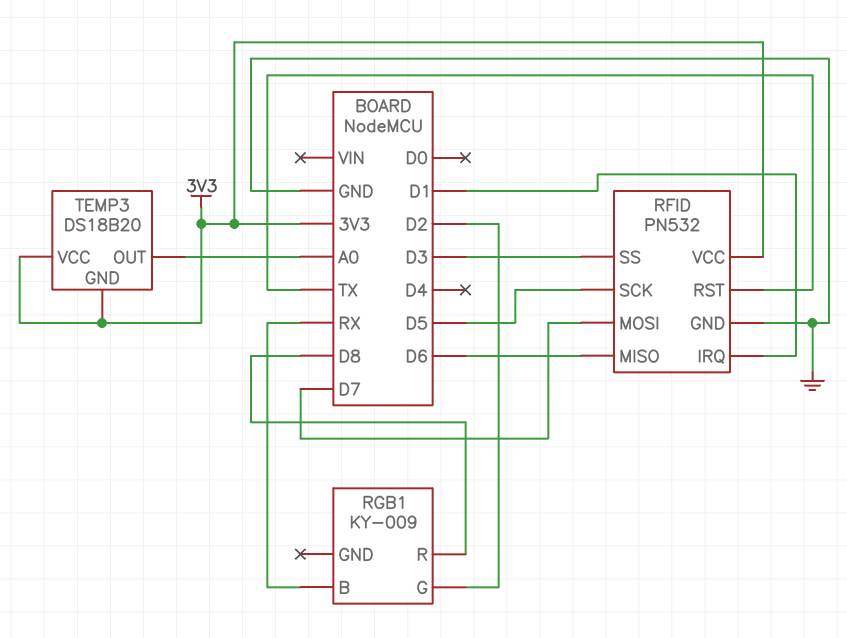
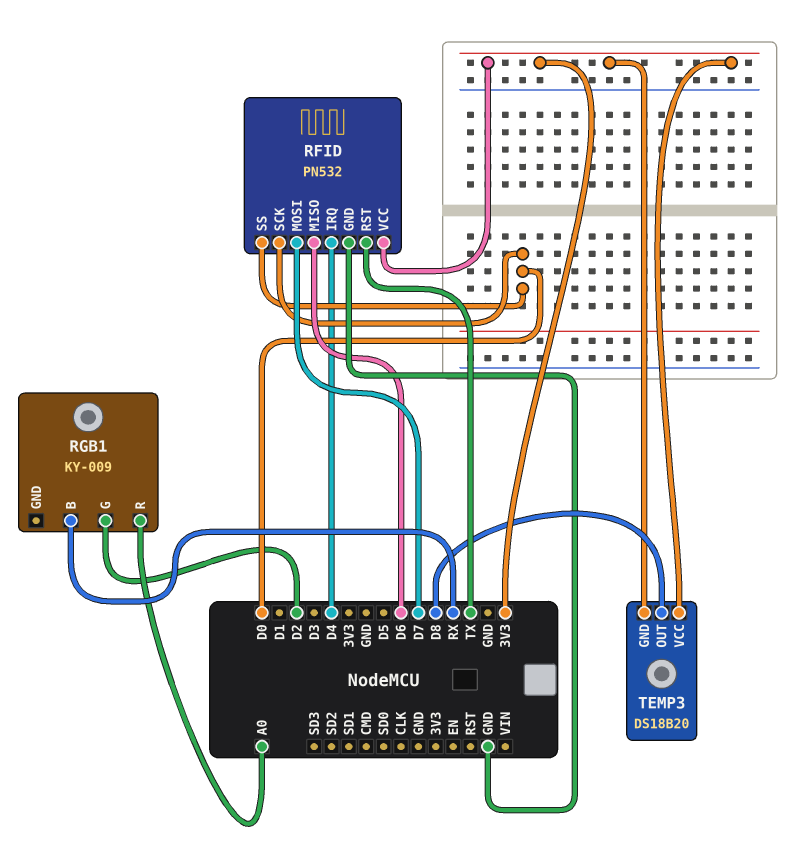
RFID pin IRQ: D1 -> D4
RFID pin SCK: D5 -> D0
RFID pin SS: D3 -> D0
RGB1 pin R: D8 -> A0
TEMP3 pin OUT: A0 -> D8

